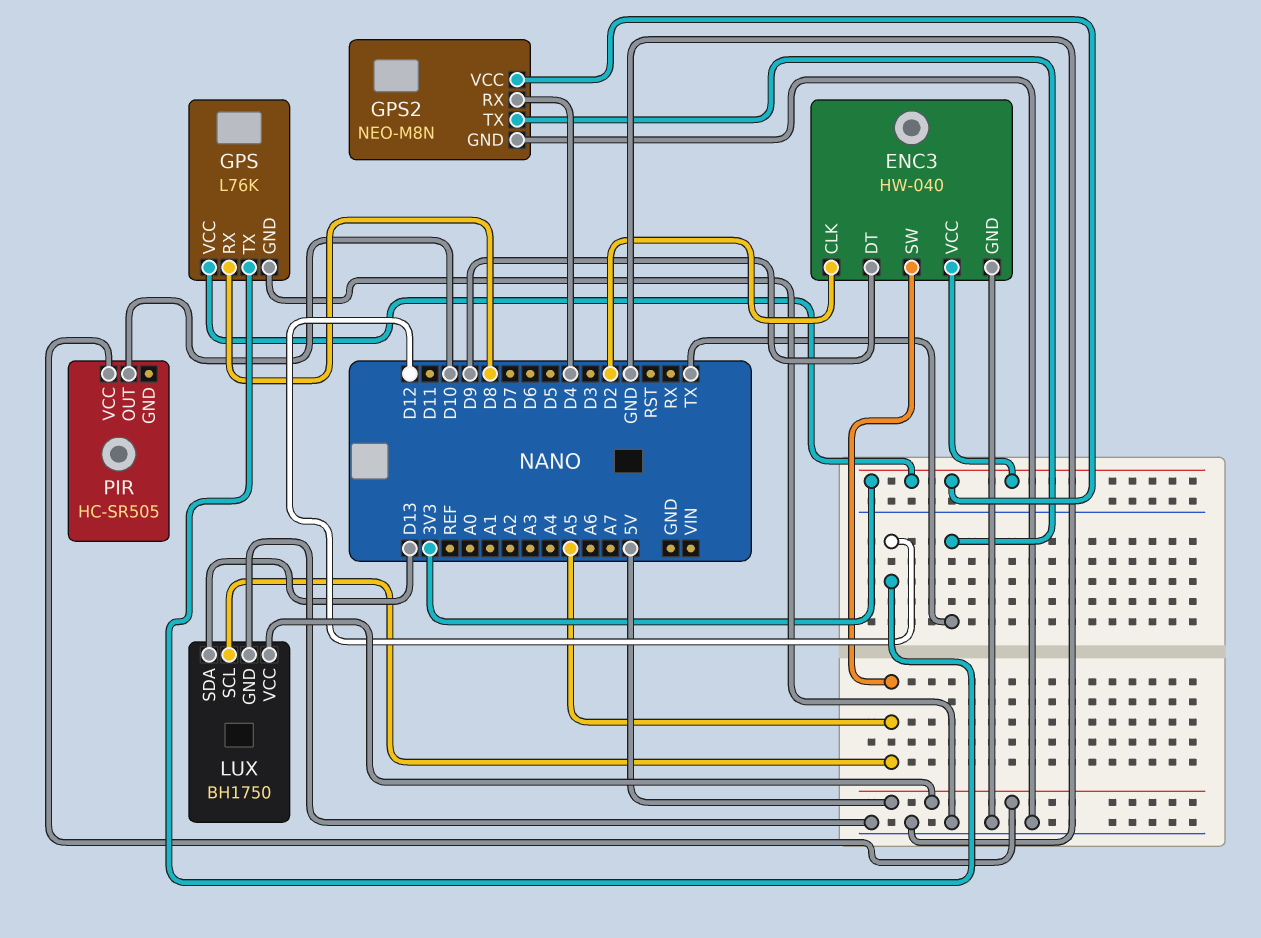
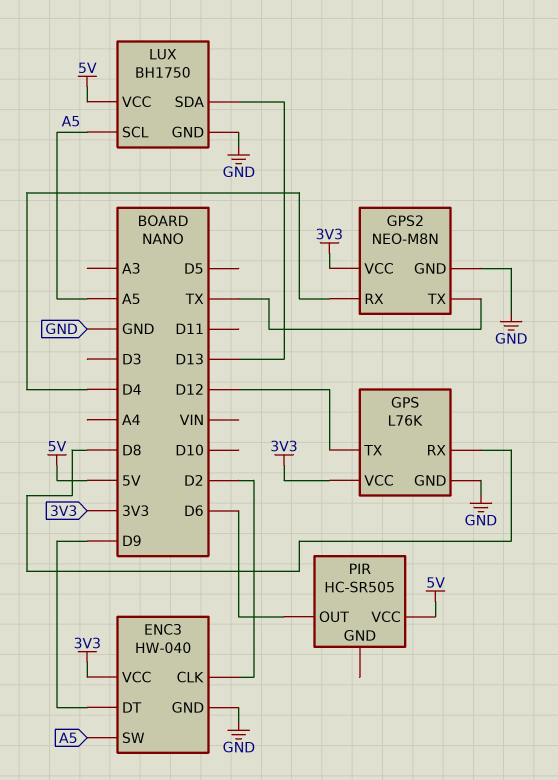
PIR pin OUT: D10 -> D6

